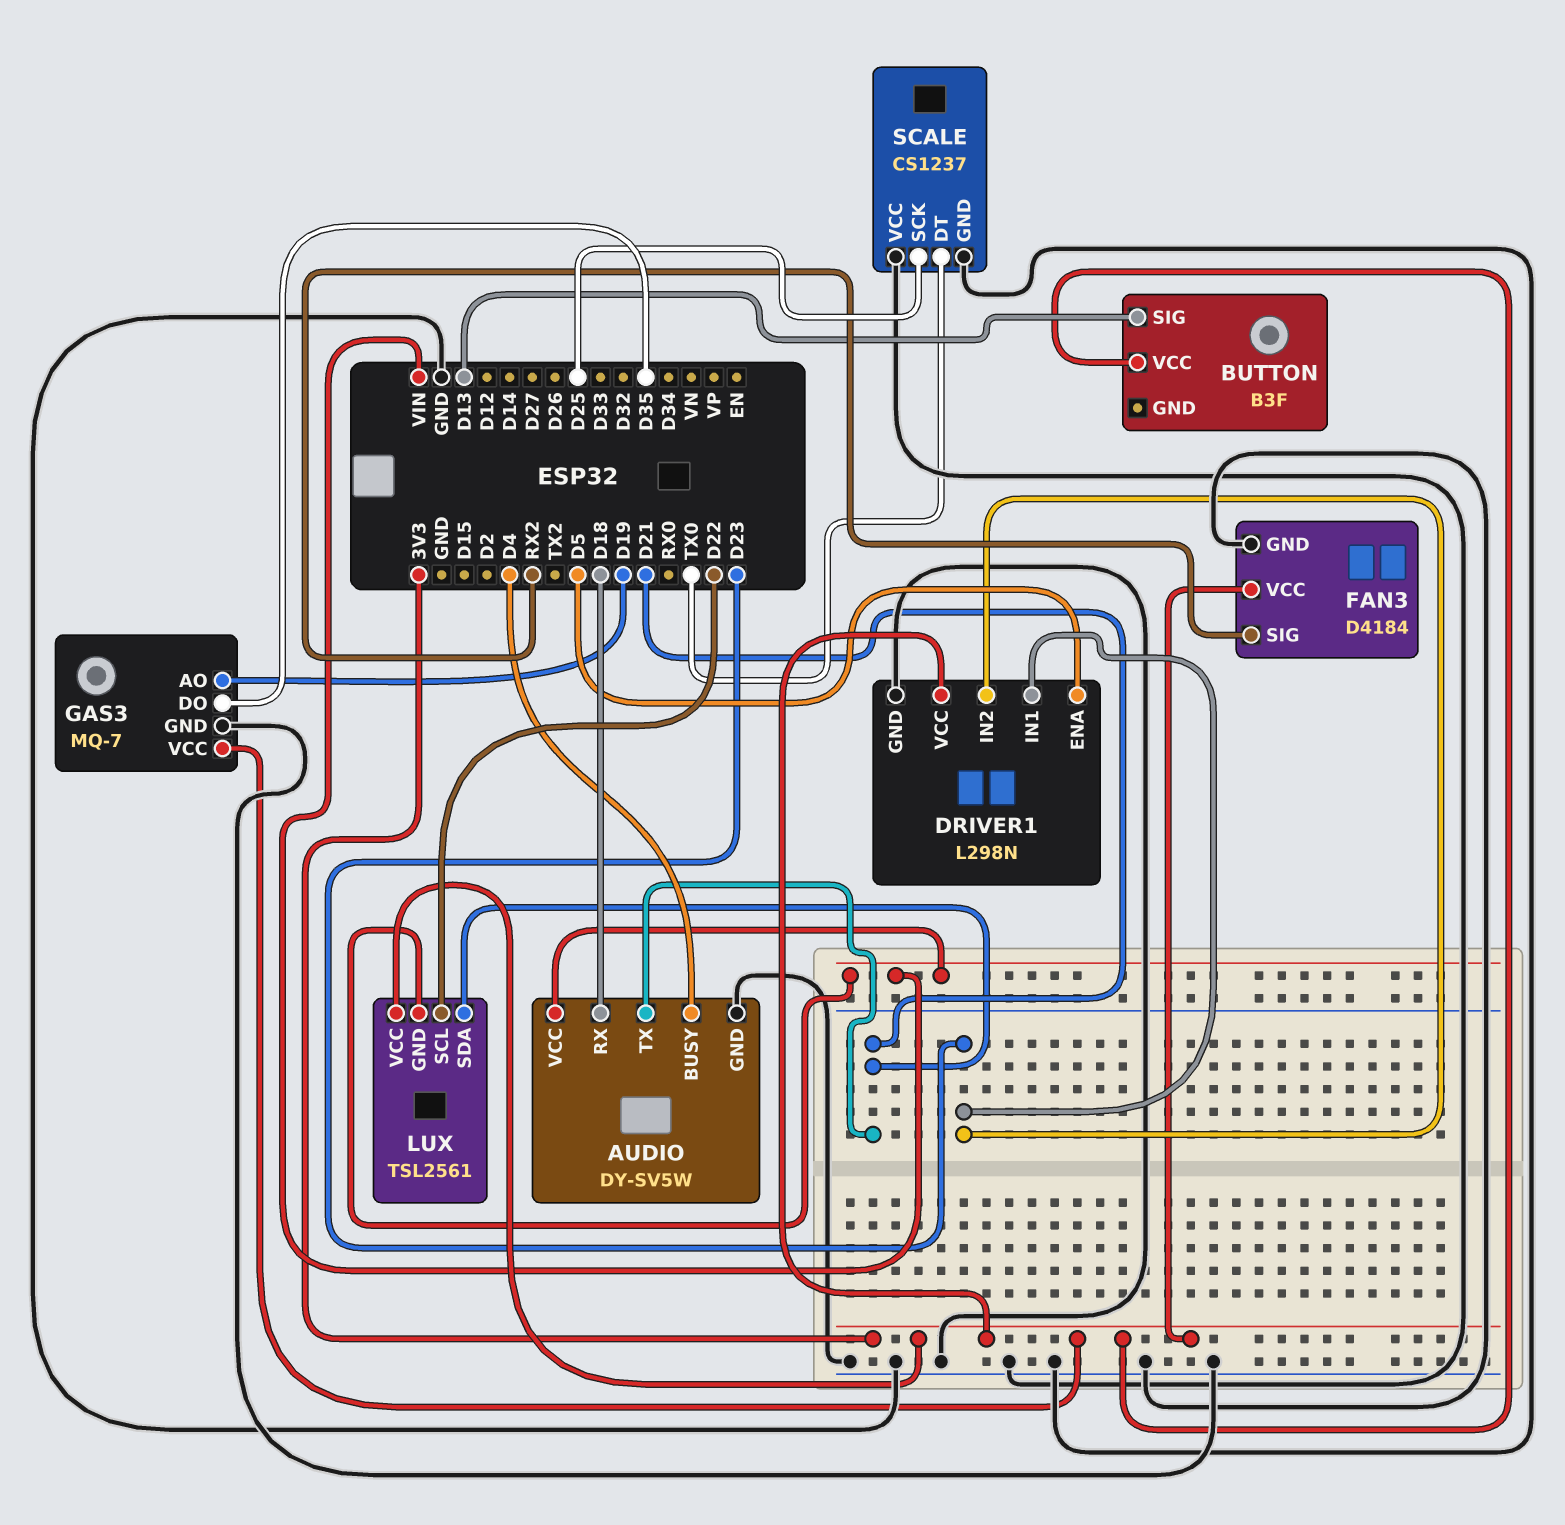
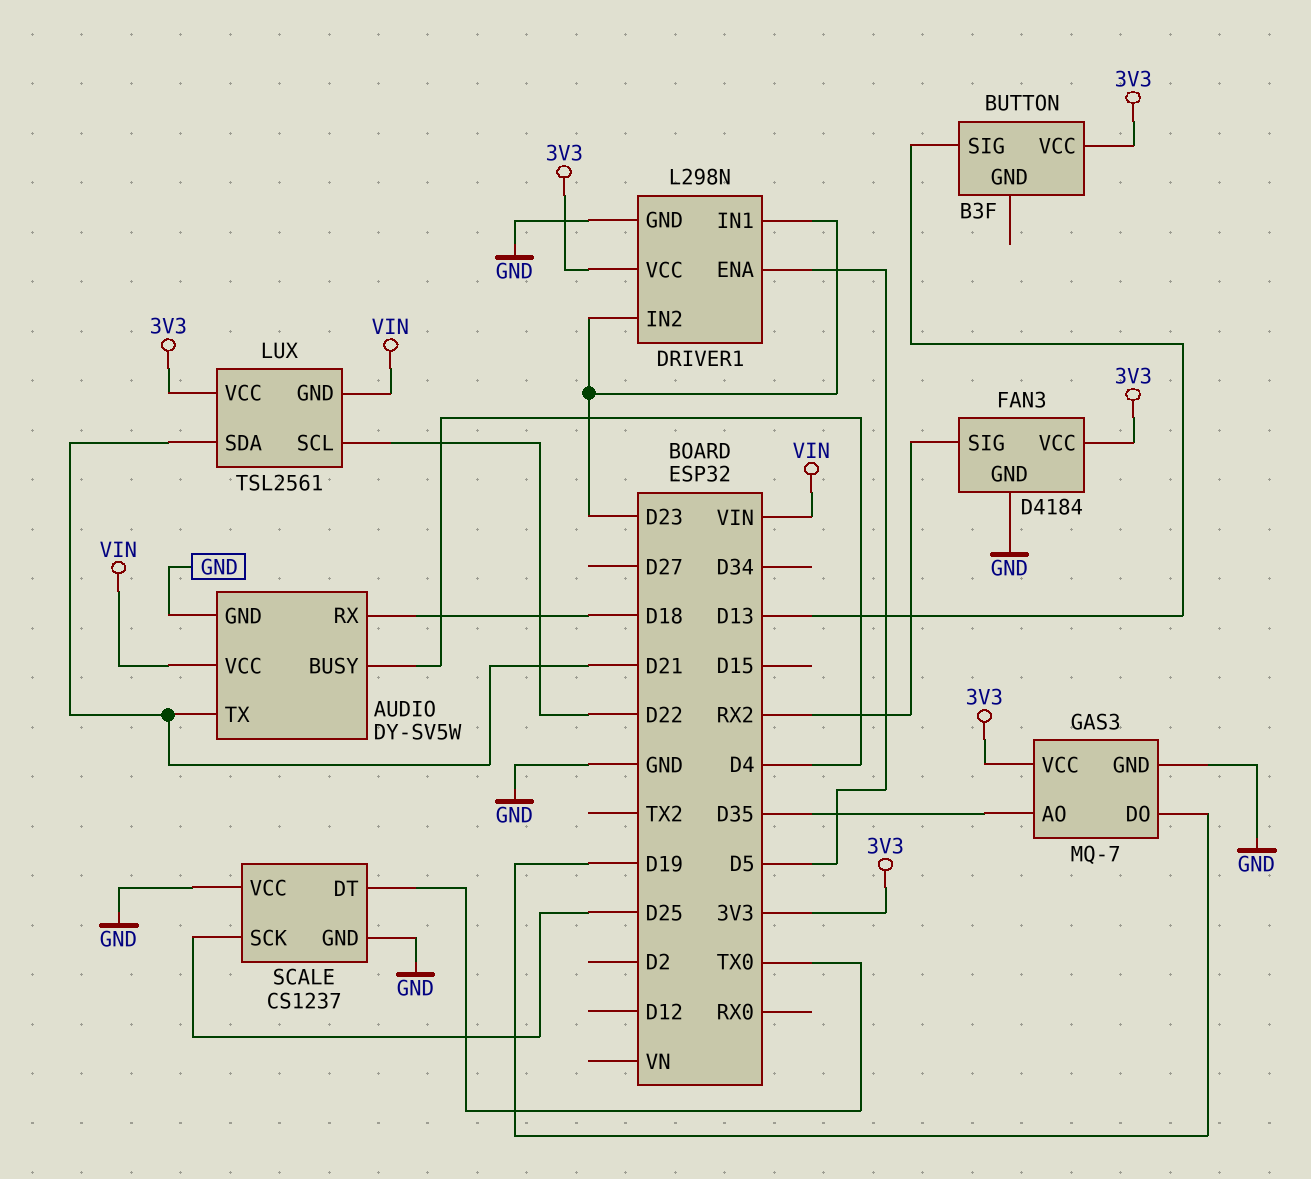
GAS3 pin AO: D19 -> D35
GAS3 pin DO: D35 -> D19

